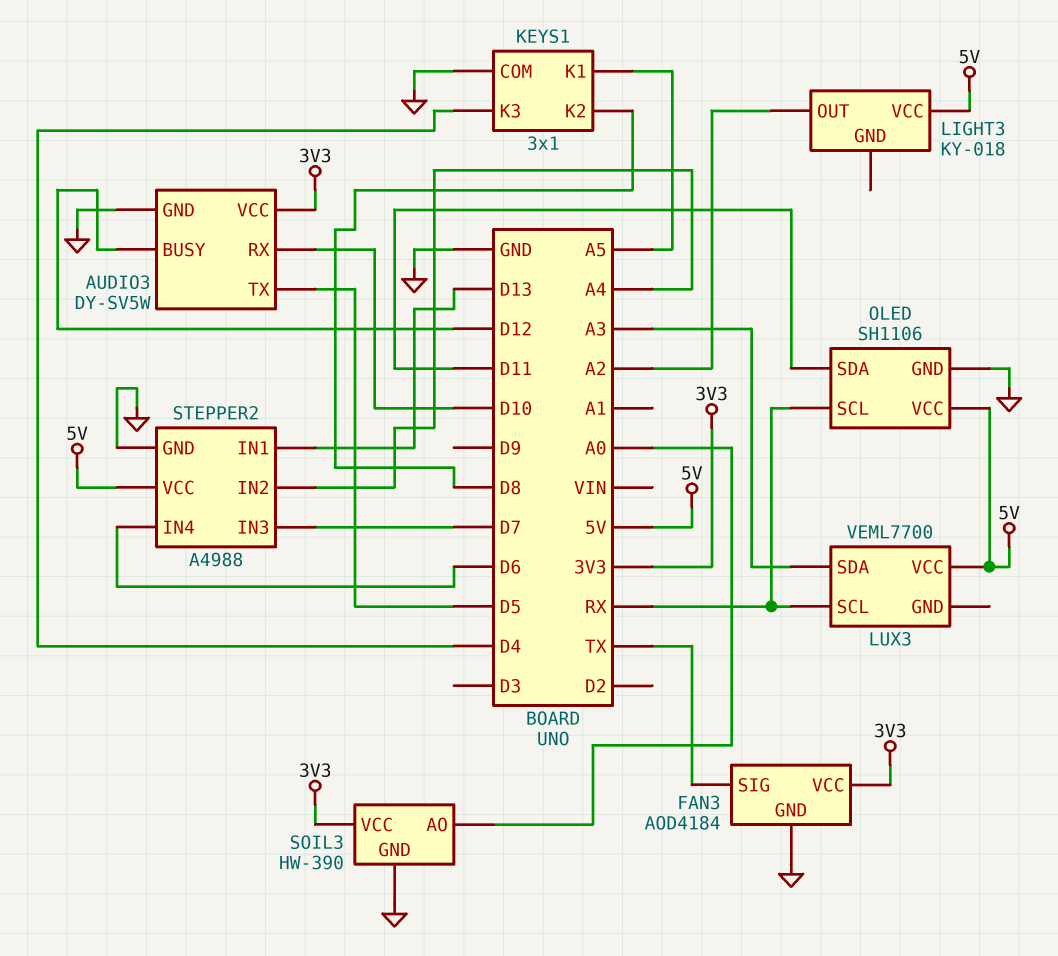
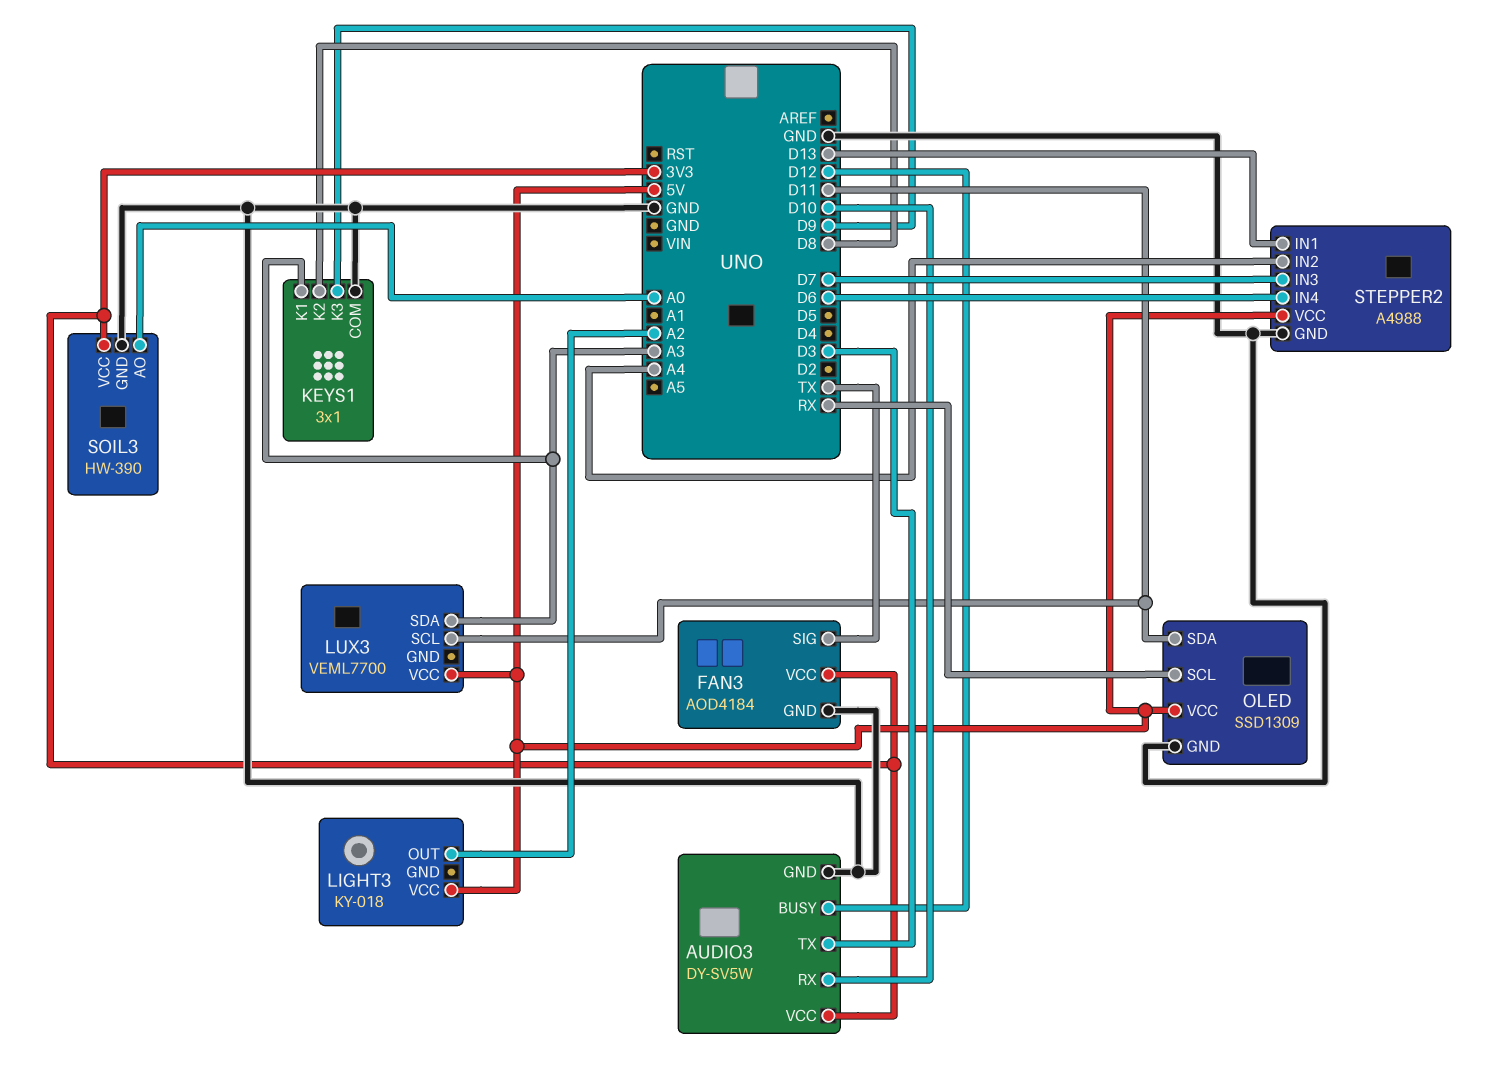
AUDIO3 pin TX: D5 -> D3
KEYS1 pin K1: A5 -> A3
KEYS1 pin K3: D4 -> D9
LUX3 pin SCL: RX -> D11
OLED: SH1106 -> SSD1309

